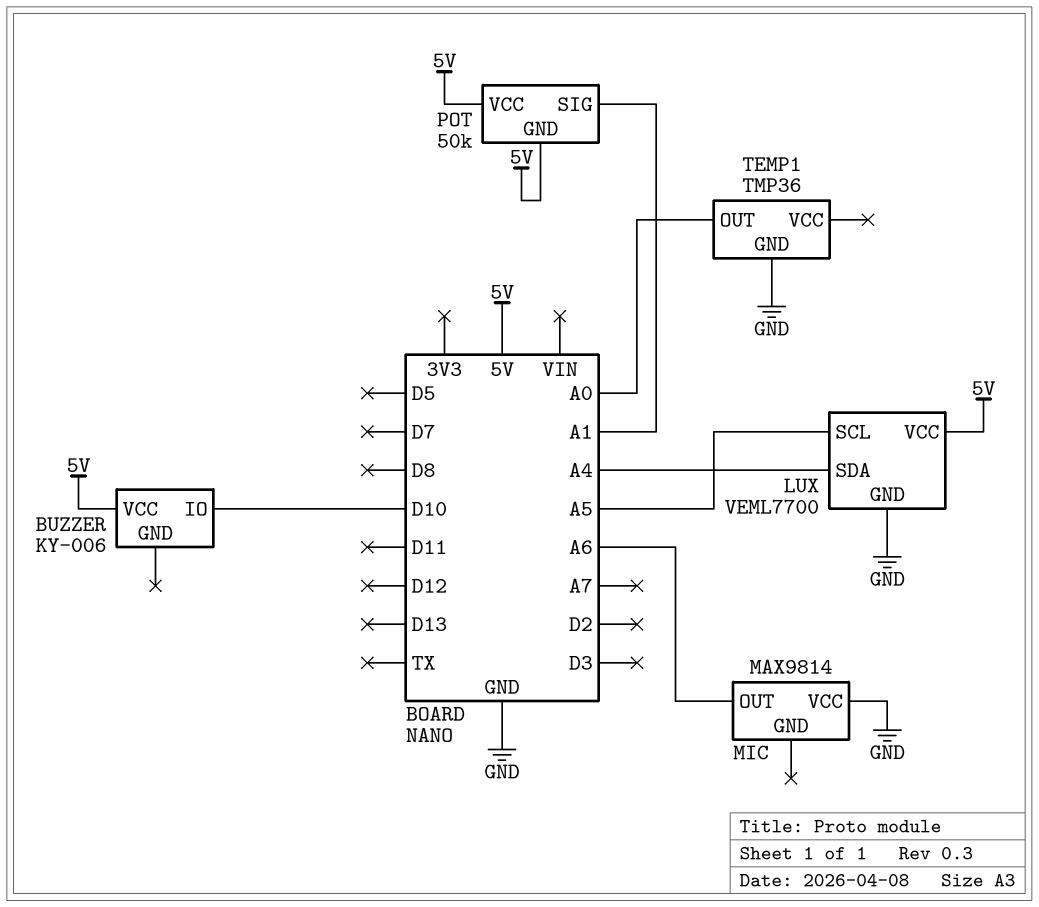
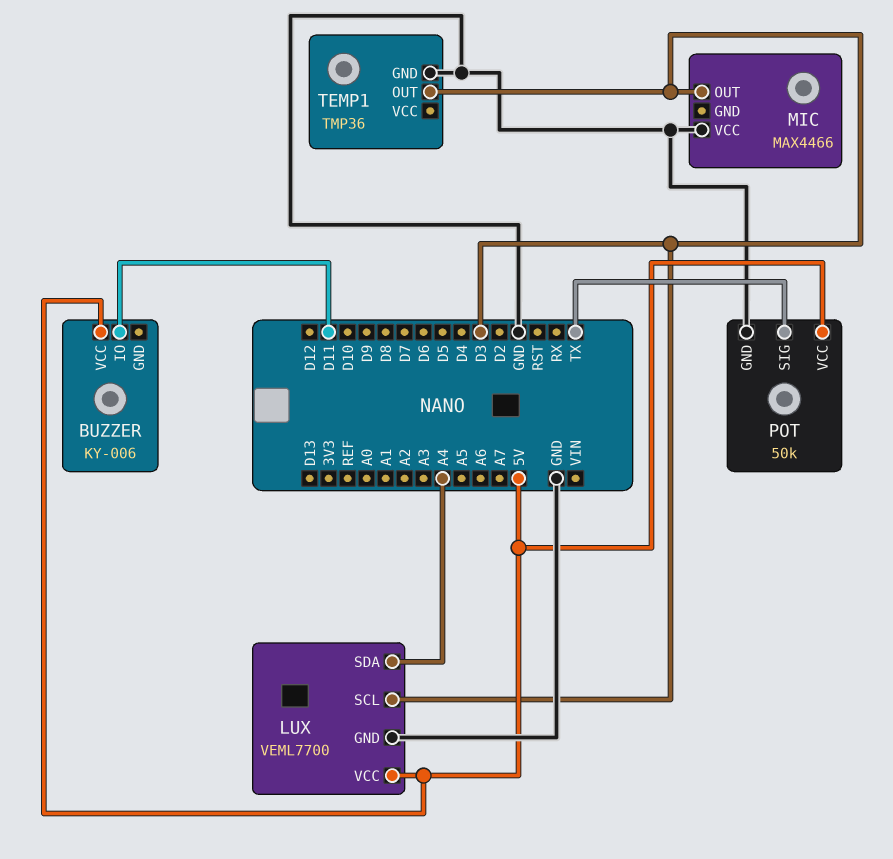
BUZZER pin IO: D10 -> D11
LUX pin SCL: A5 -> D3
MIC: MAX9814 -> MAX4466
MIC pin OUT: A6 -> D3
POT pin GND: 5V -> GND
POT pin SIG: A1 -> TX
TEMP1 pin OUT: A0 -> D3

